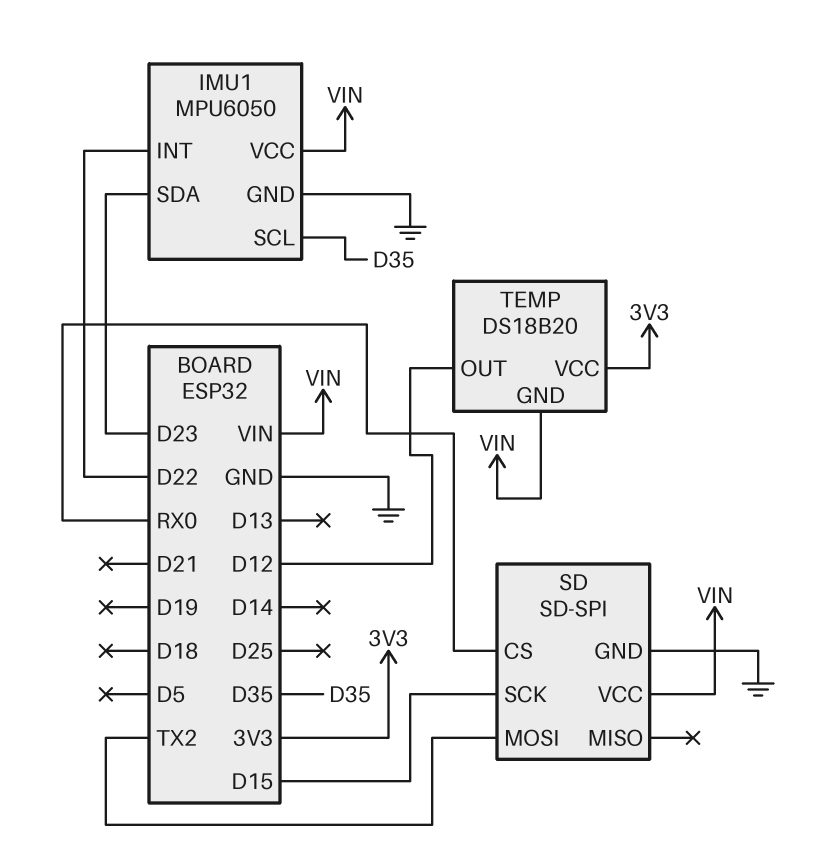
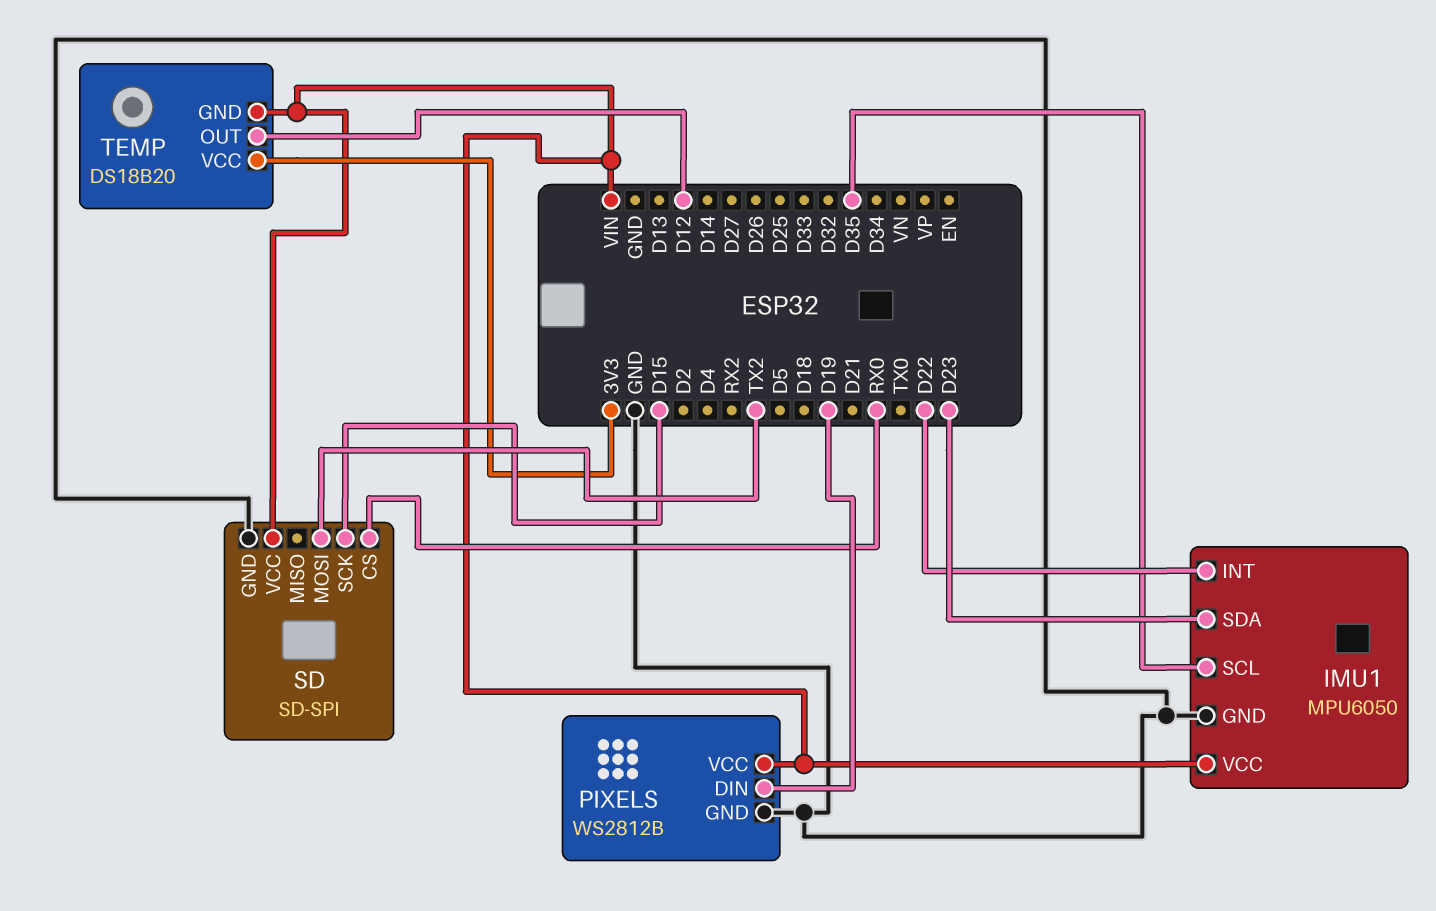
PIXELS: none -> WS2812B
PIXELS pin DIN: none -> D19
PIXELS pin GND: none -> GND
PIXELS pin VCC: none -> VIN

